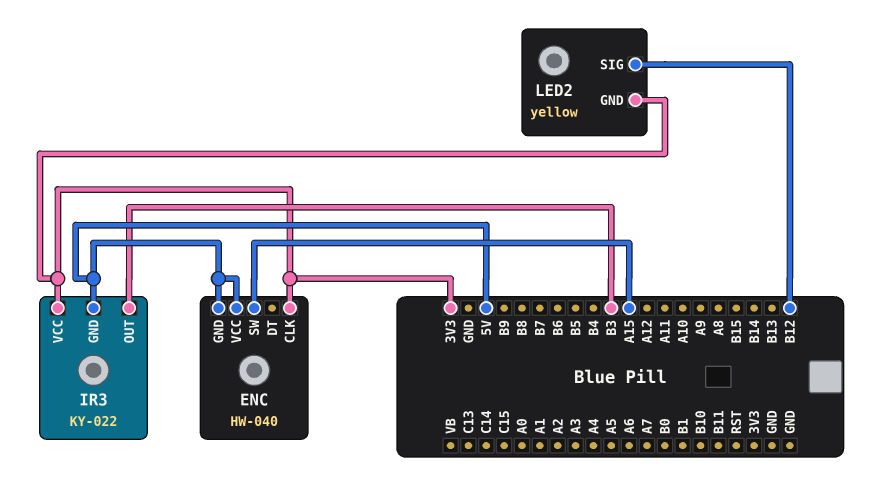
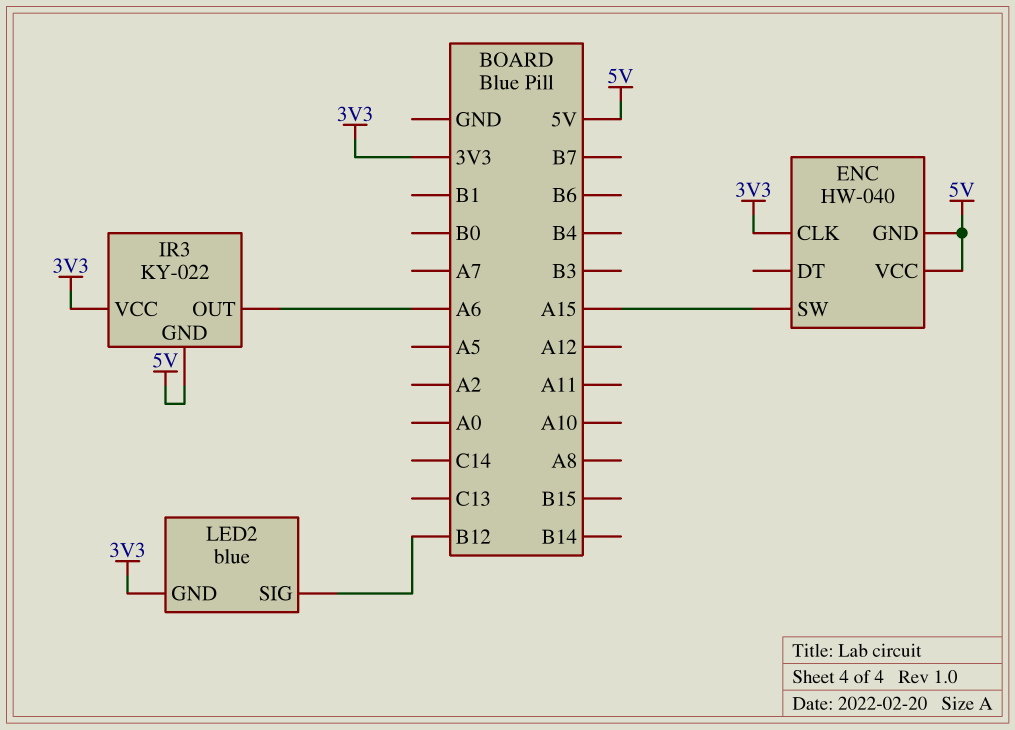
IR3 pin OUT: B3 -> A6
LED2: yellow -> blue

